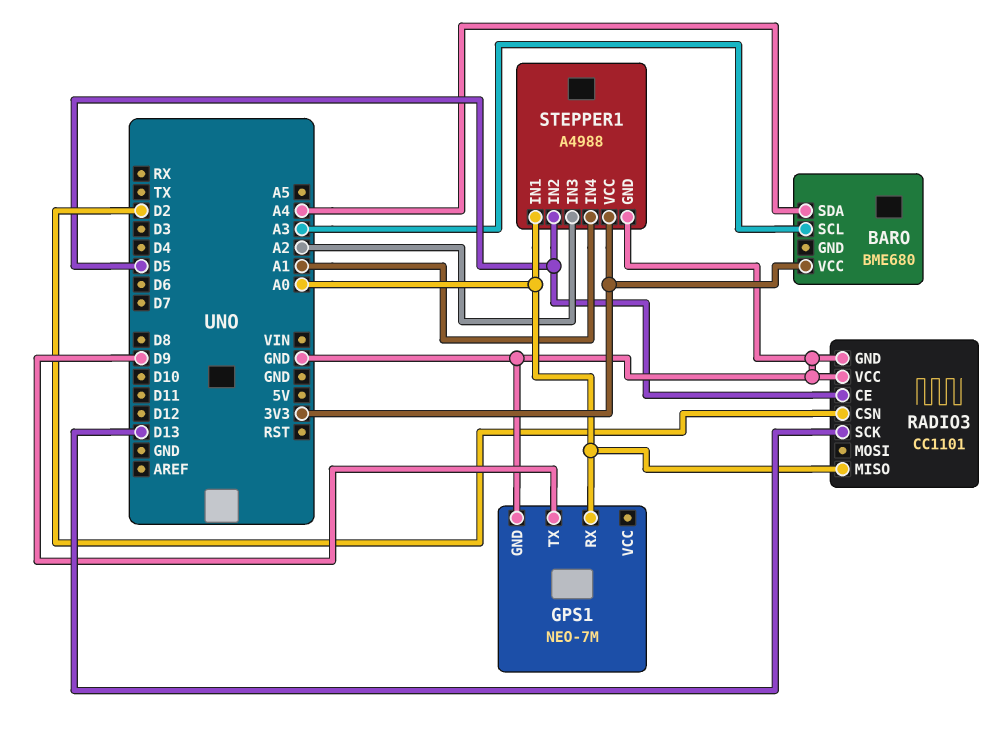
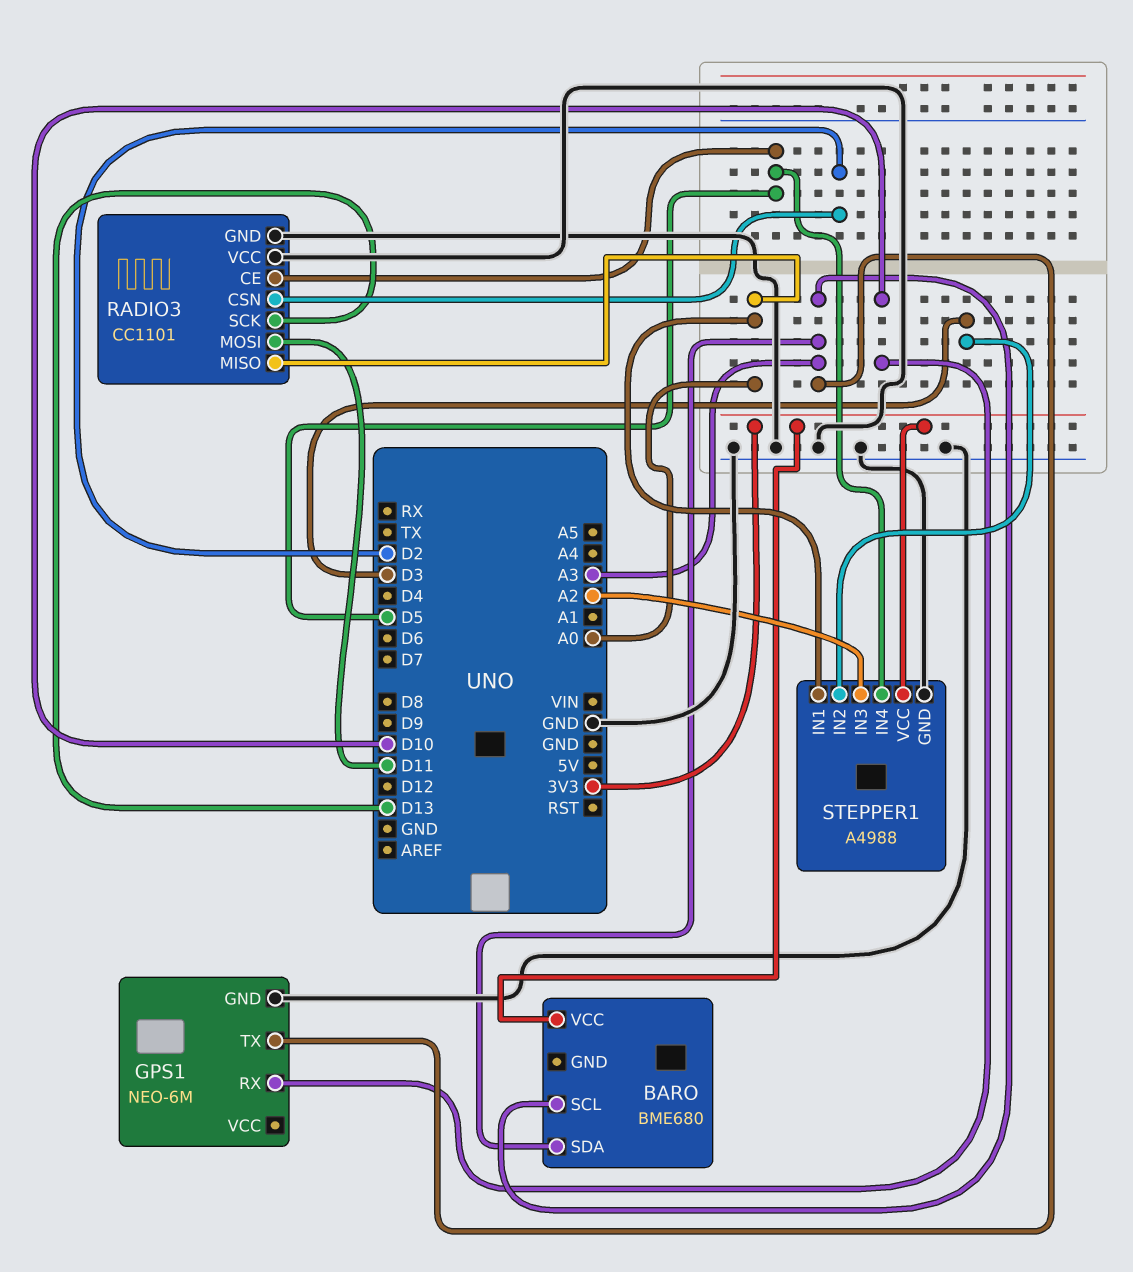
BARO pin SDA: A4 -> A3
GPS1: NEO-7M -> NEO-6M
GPS1 pin RX: A0 -> D10
GPS1 pin TX: D9 -> A3
RADIO3 pin MOSI: none -> D11
STEPPER1 pin IN2: D5 -> D3
STEPPER1 pin IN4: A1 -> D5

